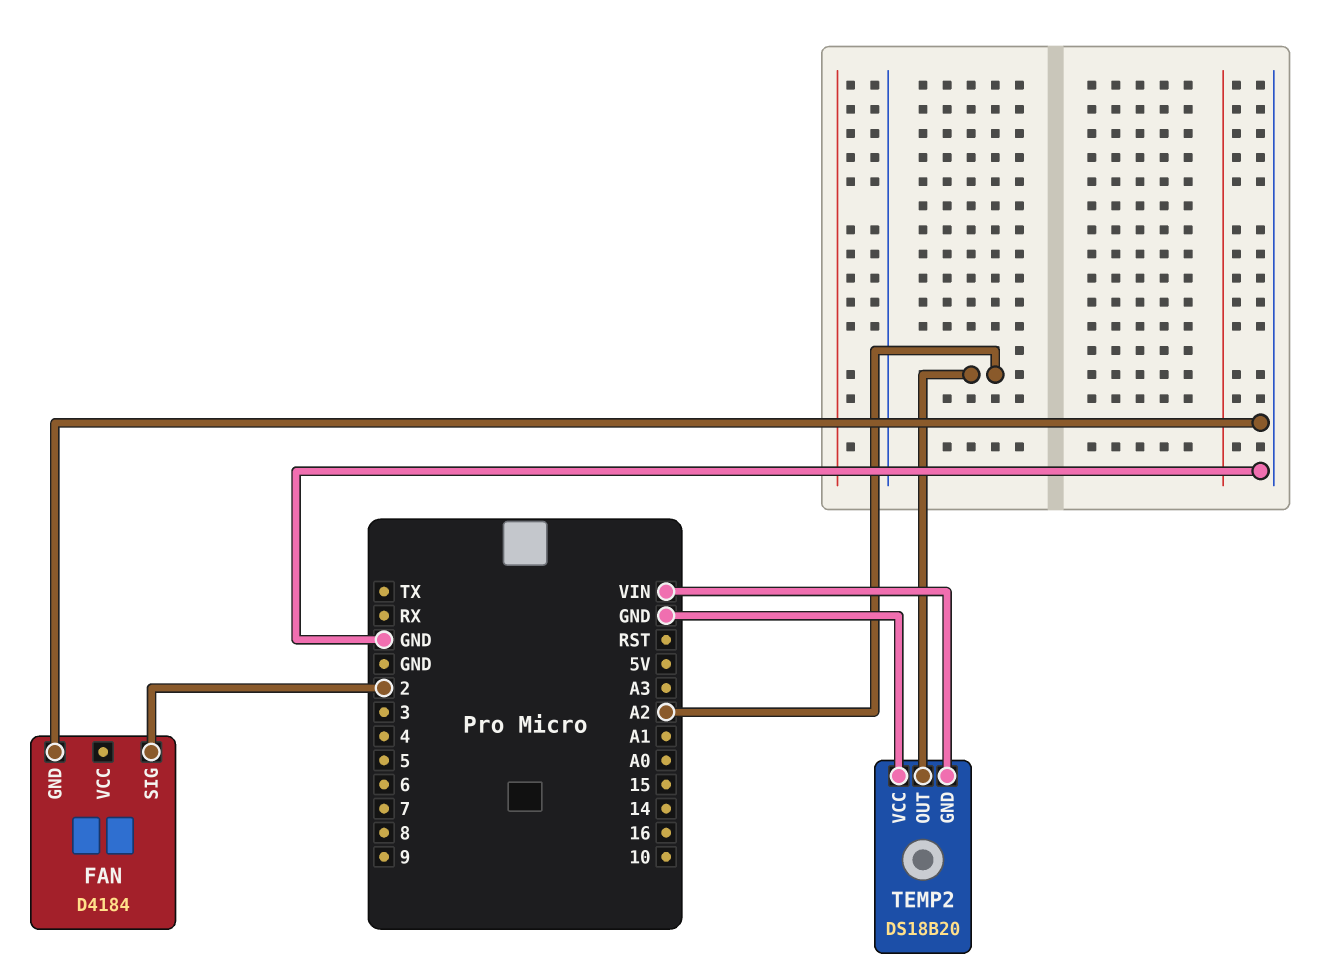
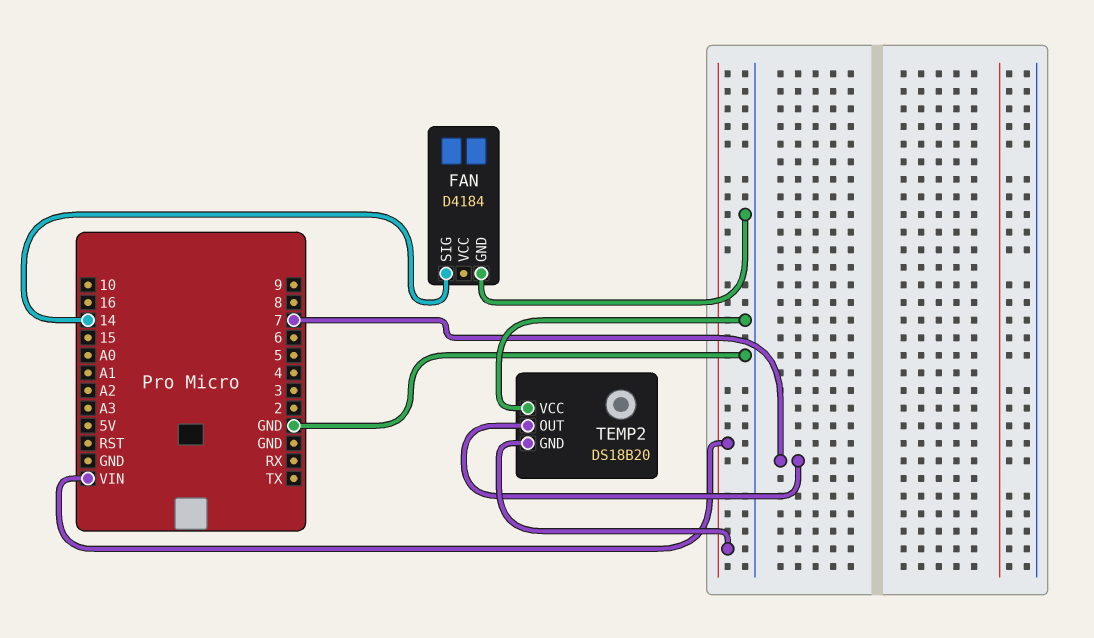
FAN pin SIG: 2 -> 14
TEMP2 pin OUT: A2 -> 7

